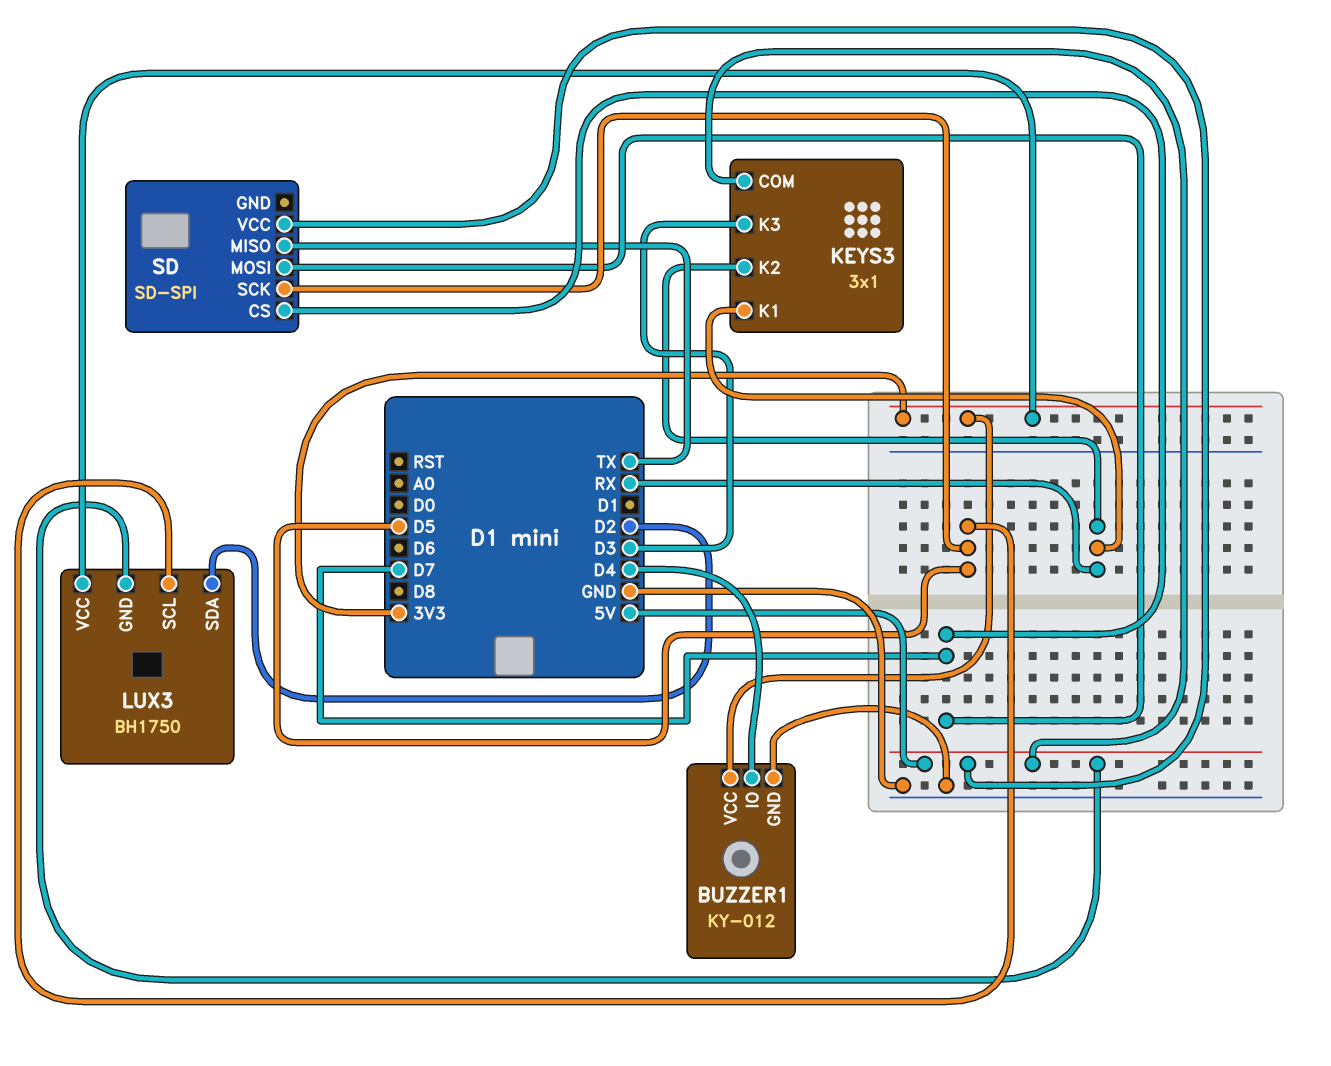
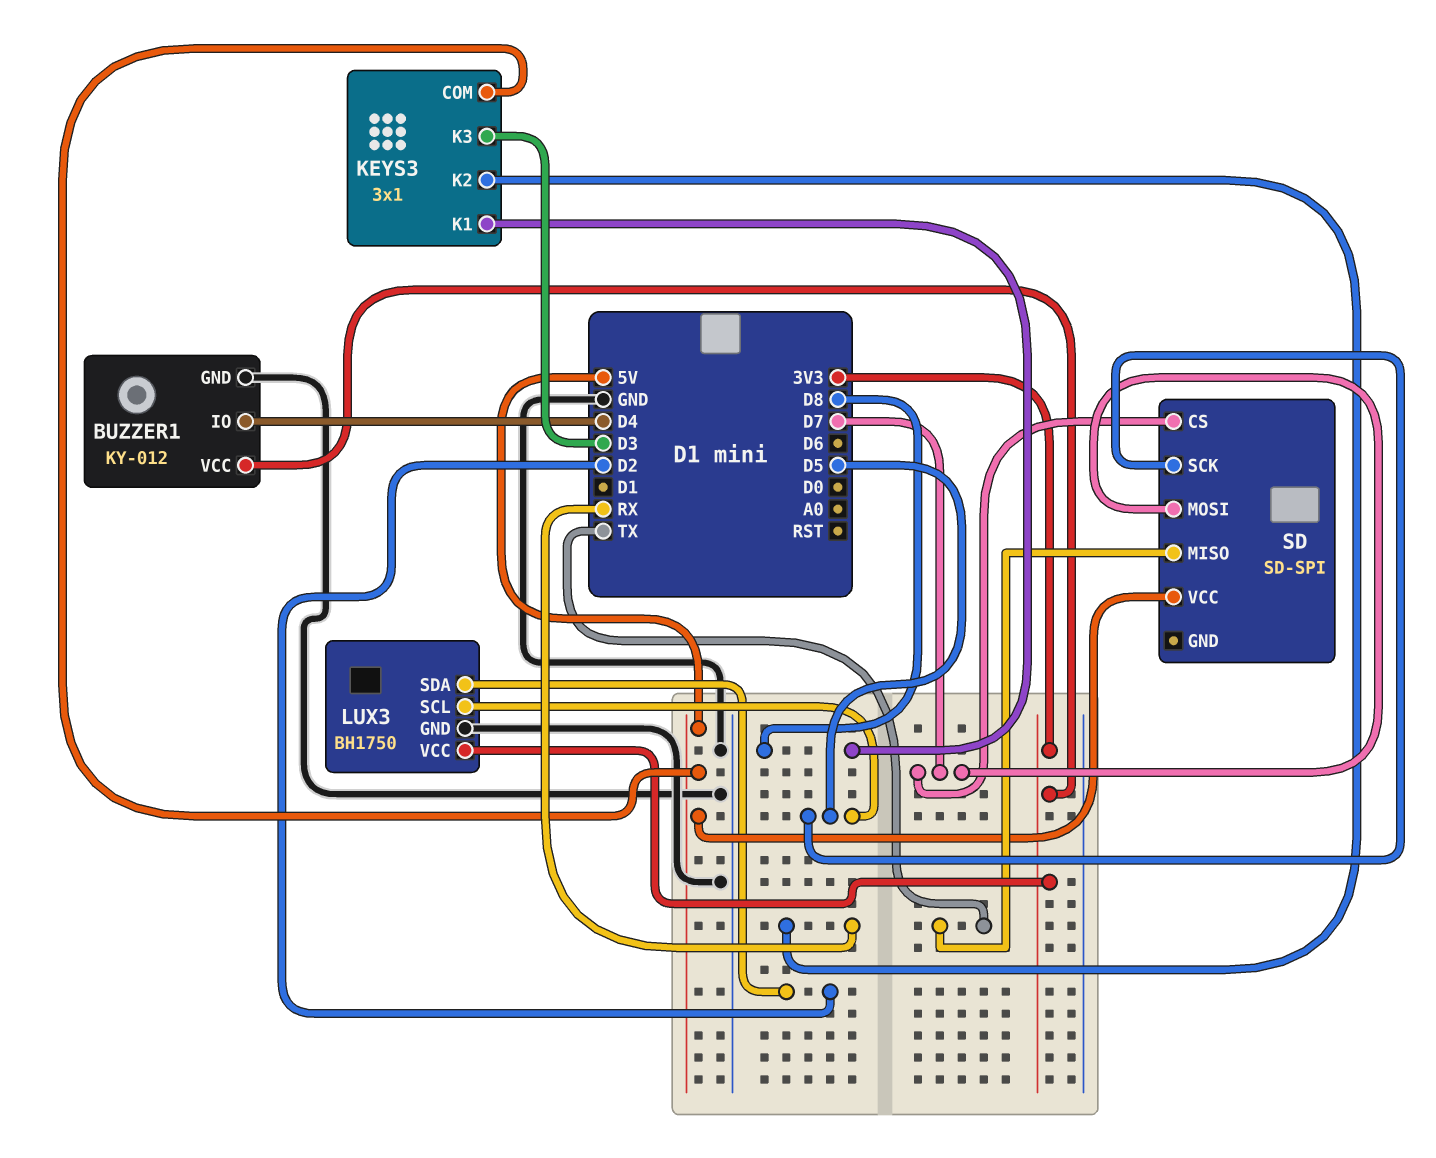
KEYS3 pin K1: RX -> D8
LUX3 pin GND: 5V -> GND

